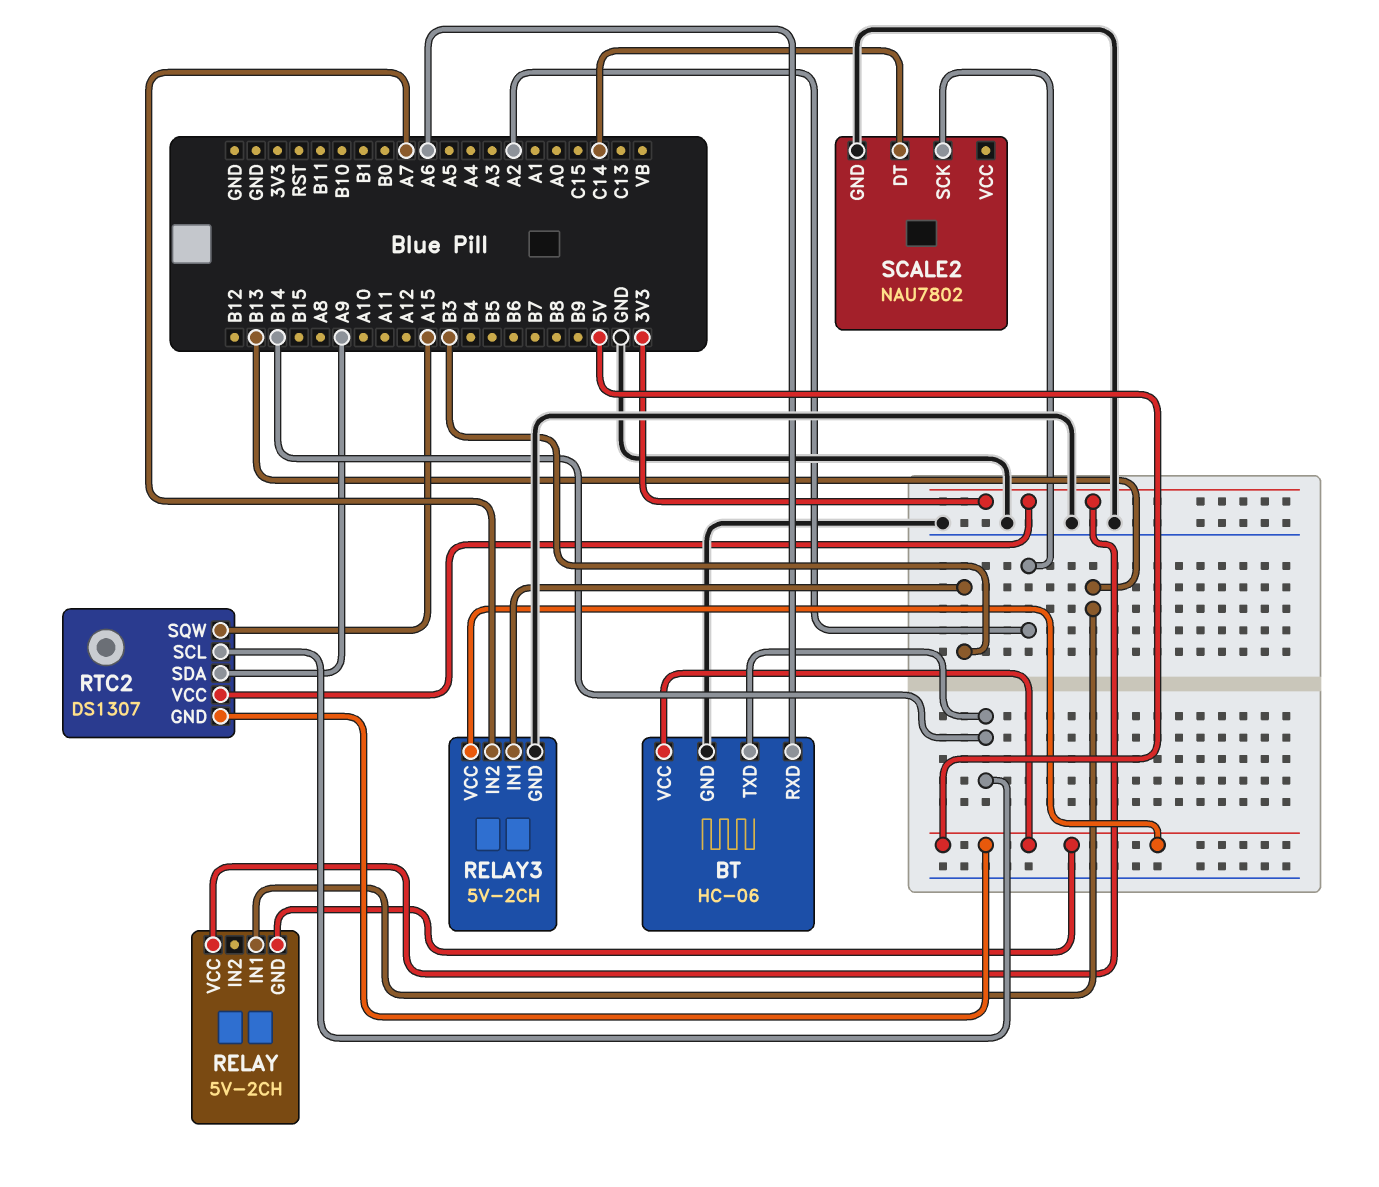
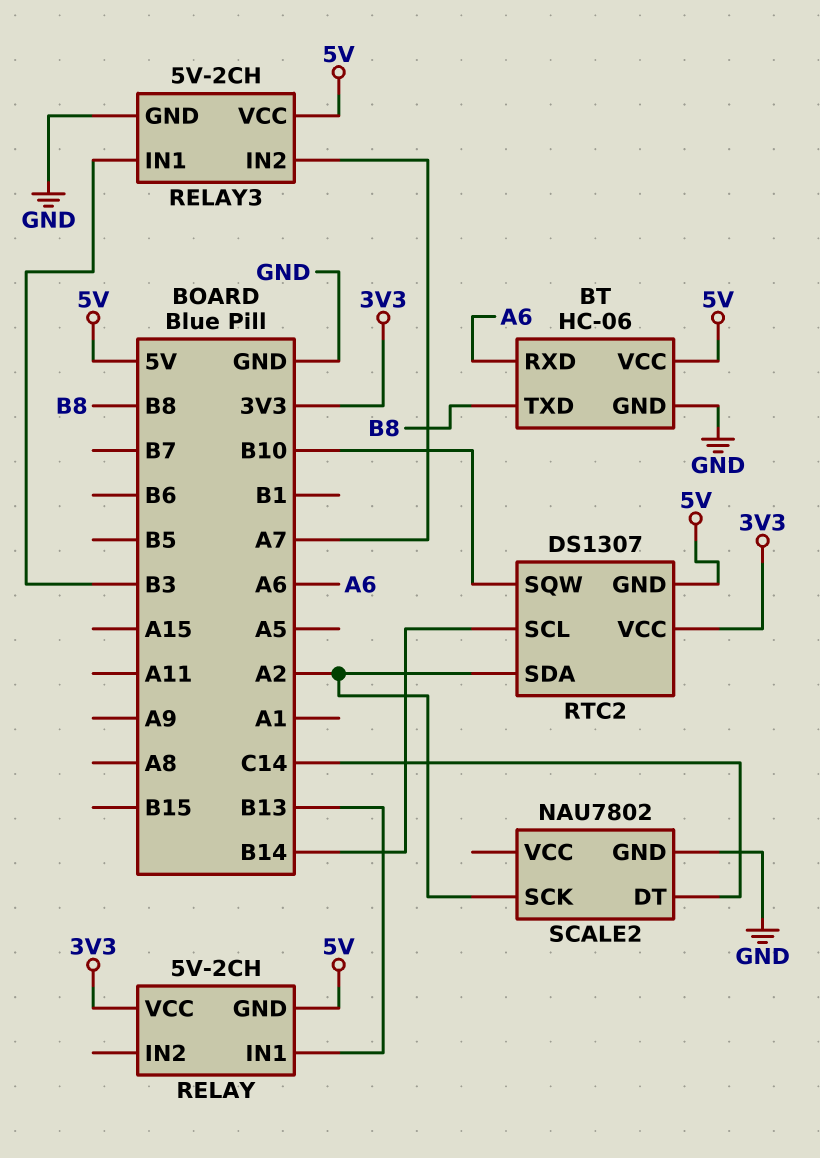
BT pin TXD: B14 -> B8
RTC2 pin SDA: A9 -> A2
RTC2 pin SQW: A15 -> B10

